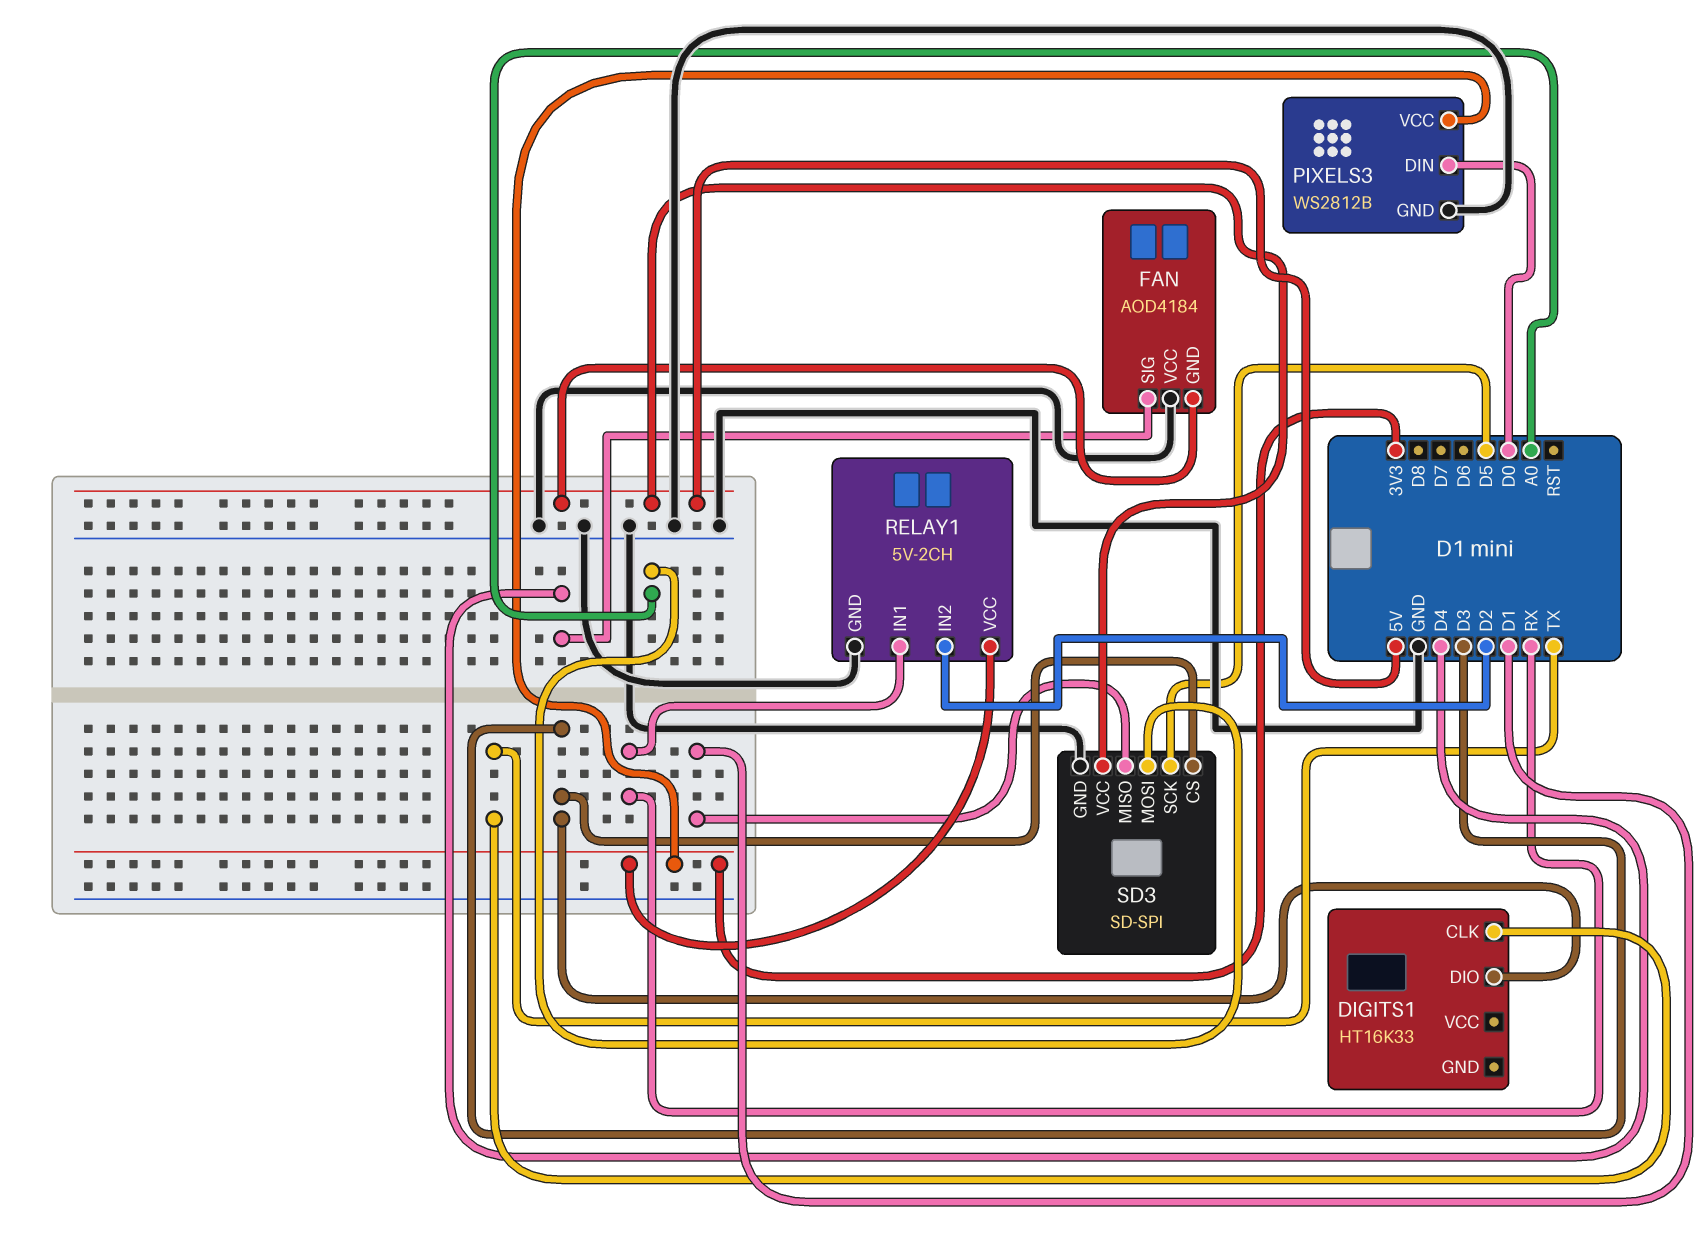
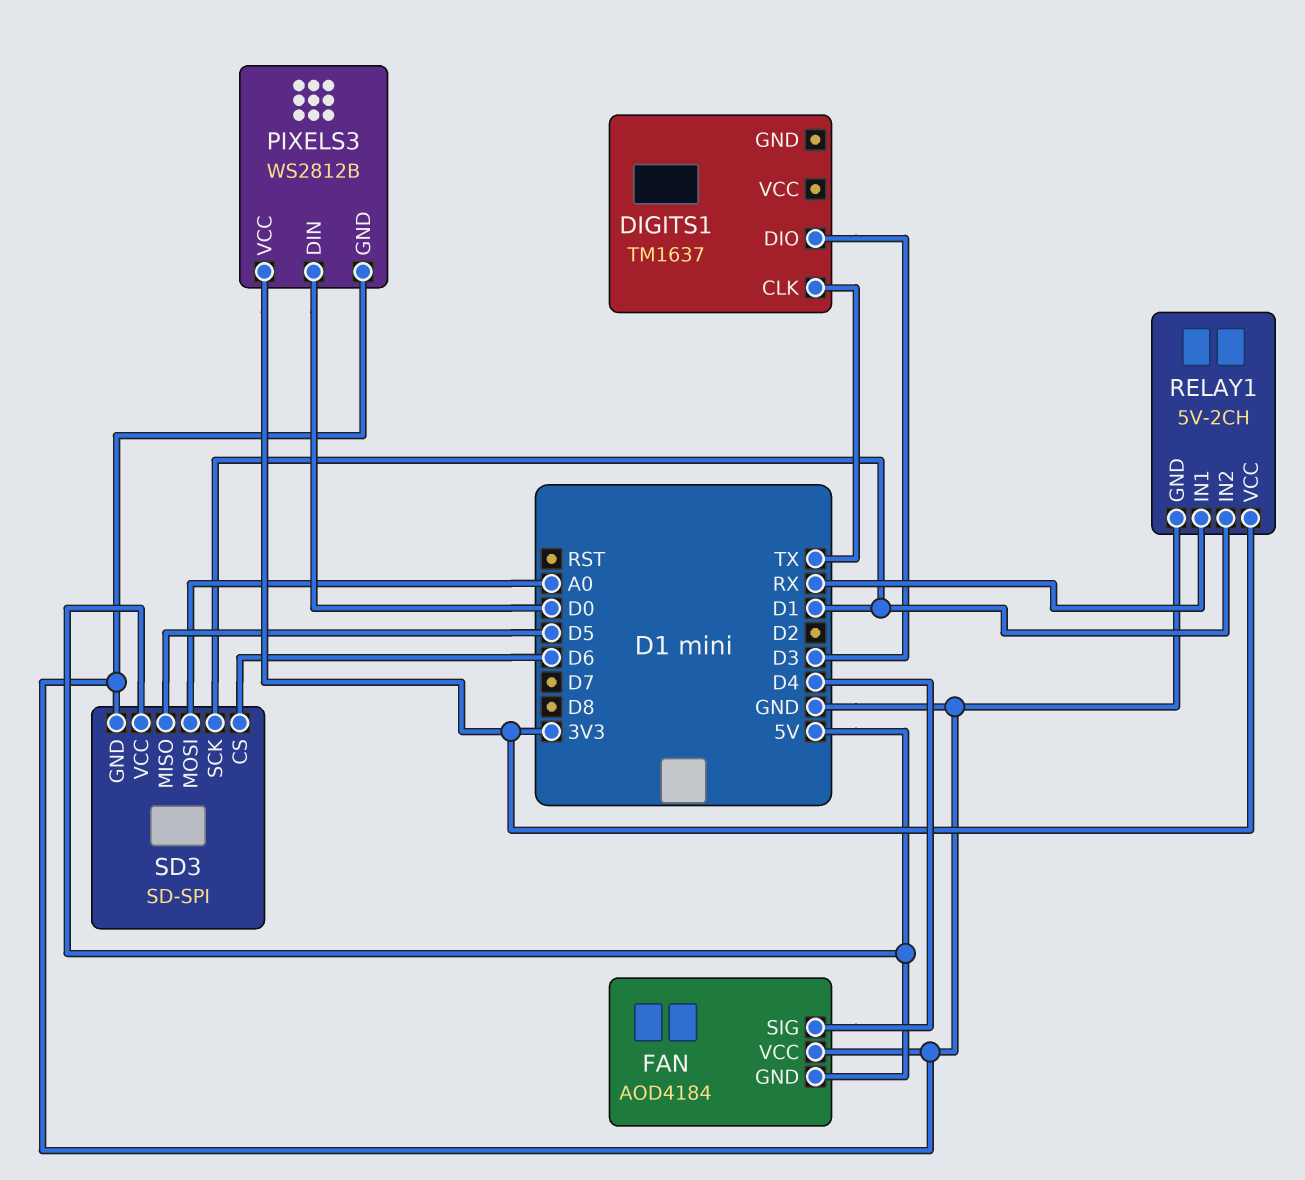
DIGITS1: HT16K33 -> TM1637
RELAY1 pin IN2: D2 -> D1
SD3 pin CS: D3 -> D6
SD3 pin MISO: D1 -> D5
SD3 pin SCK: D5 -> D1

